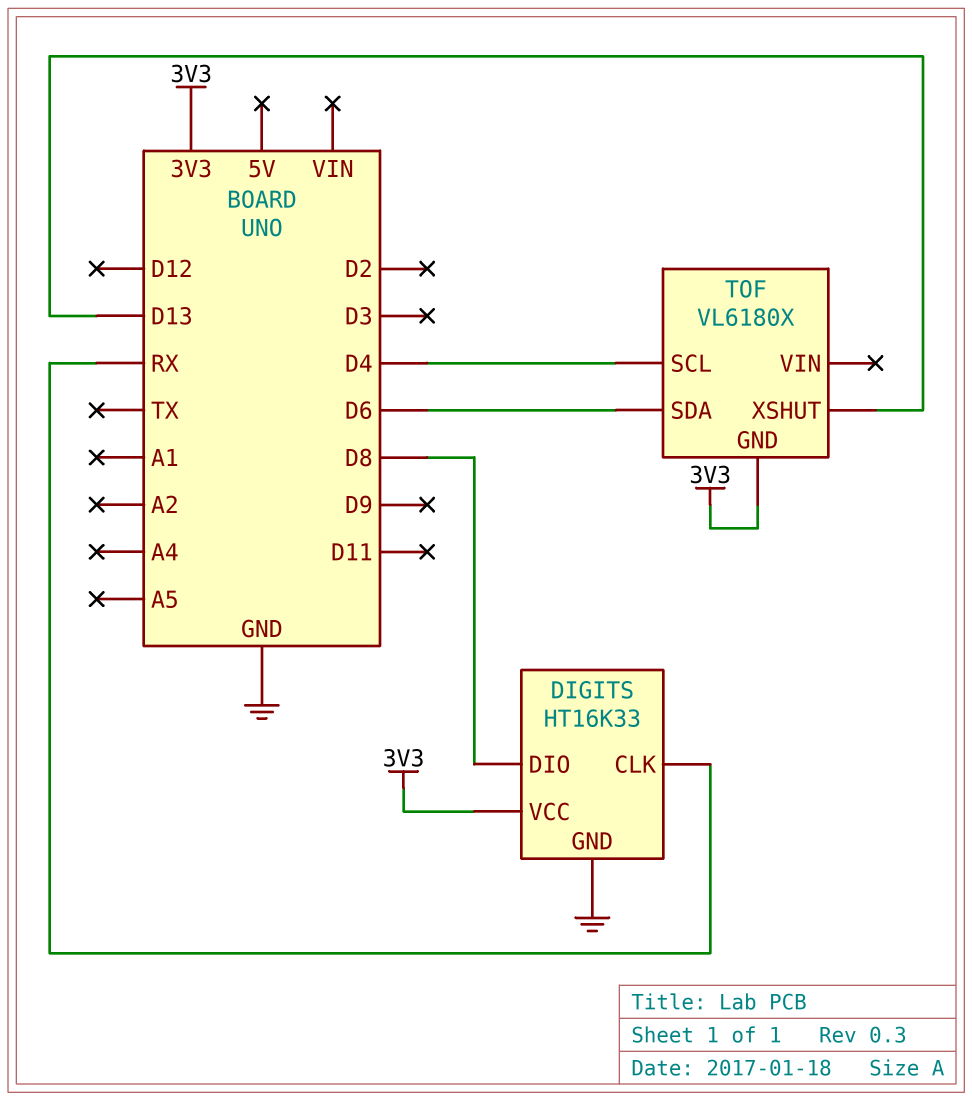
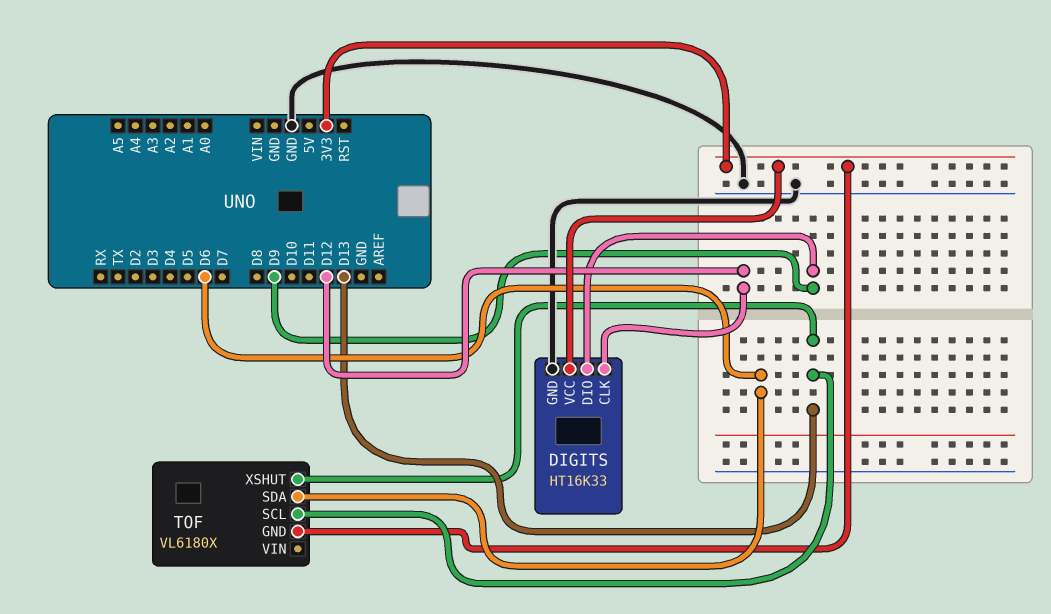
DIGITS pin CLK: RX -> D12
DIGITS pin DIO: D8 -> D9
TOF pin SCL: D4 -> D13

